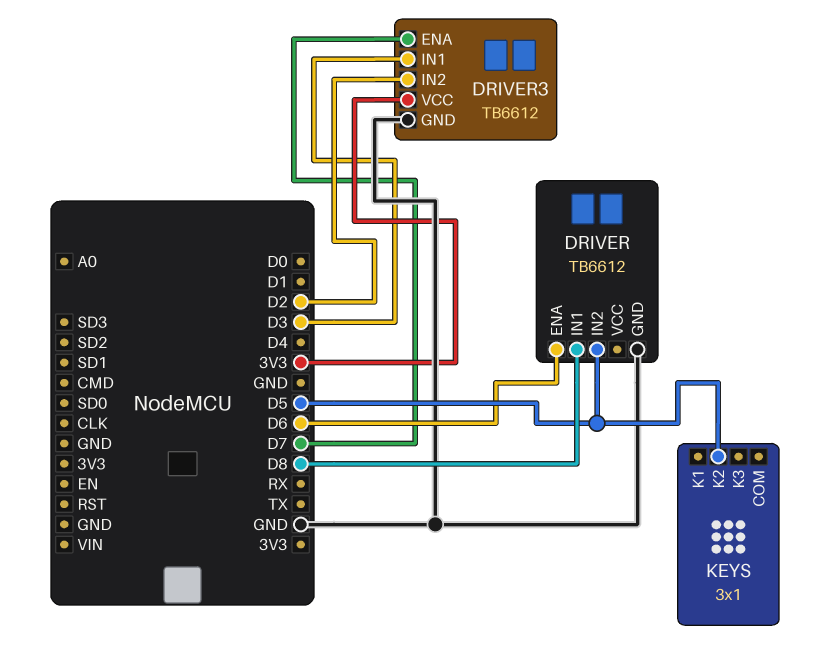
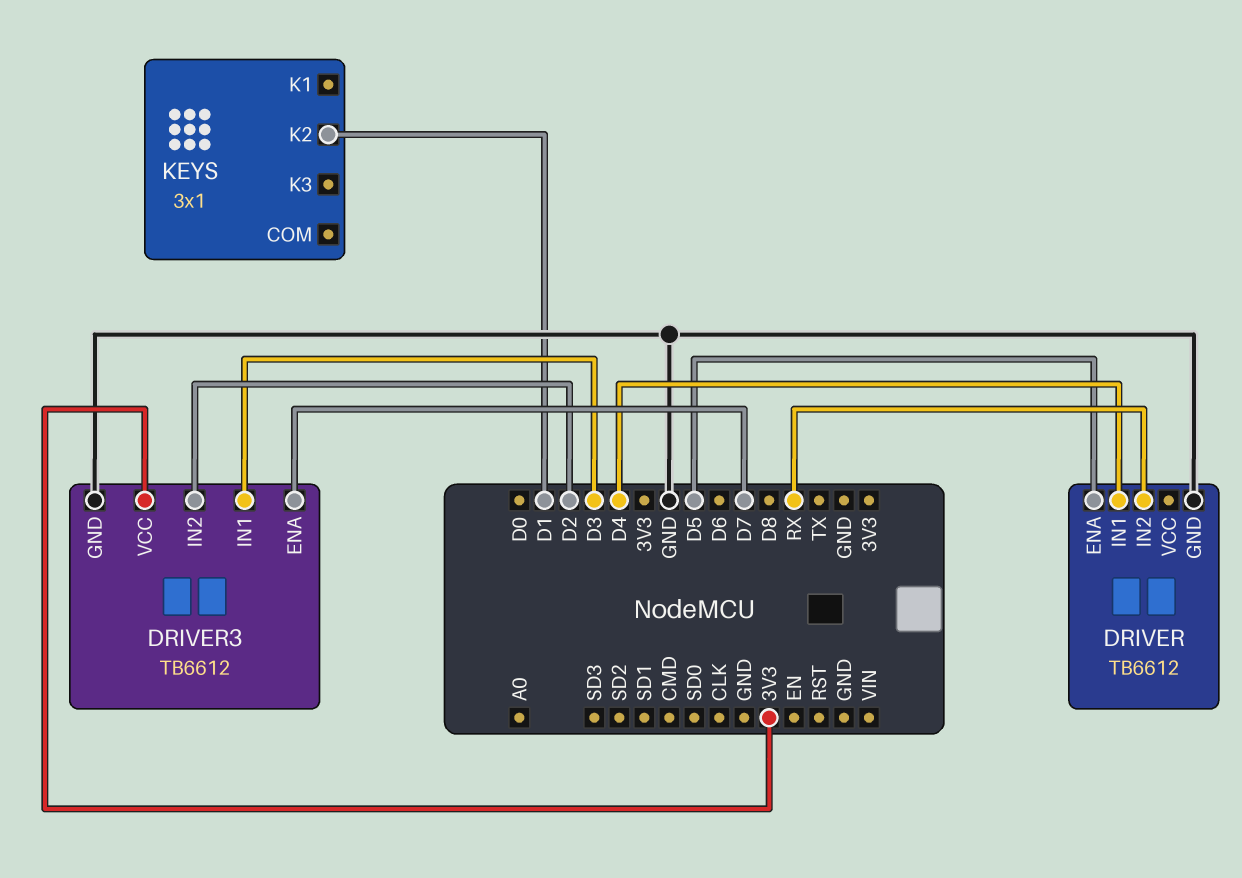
DRIVER pin ENA: D6 -> D5
DRIVER pin IN1: D8 -> D4
DRIVER pin IN2: D5 -> RX
KEYS pin K2: D5 -> D1

